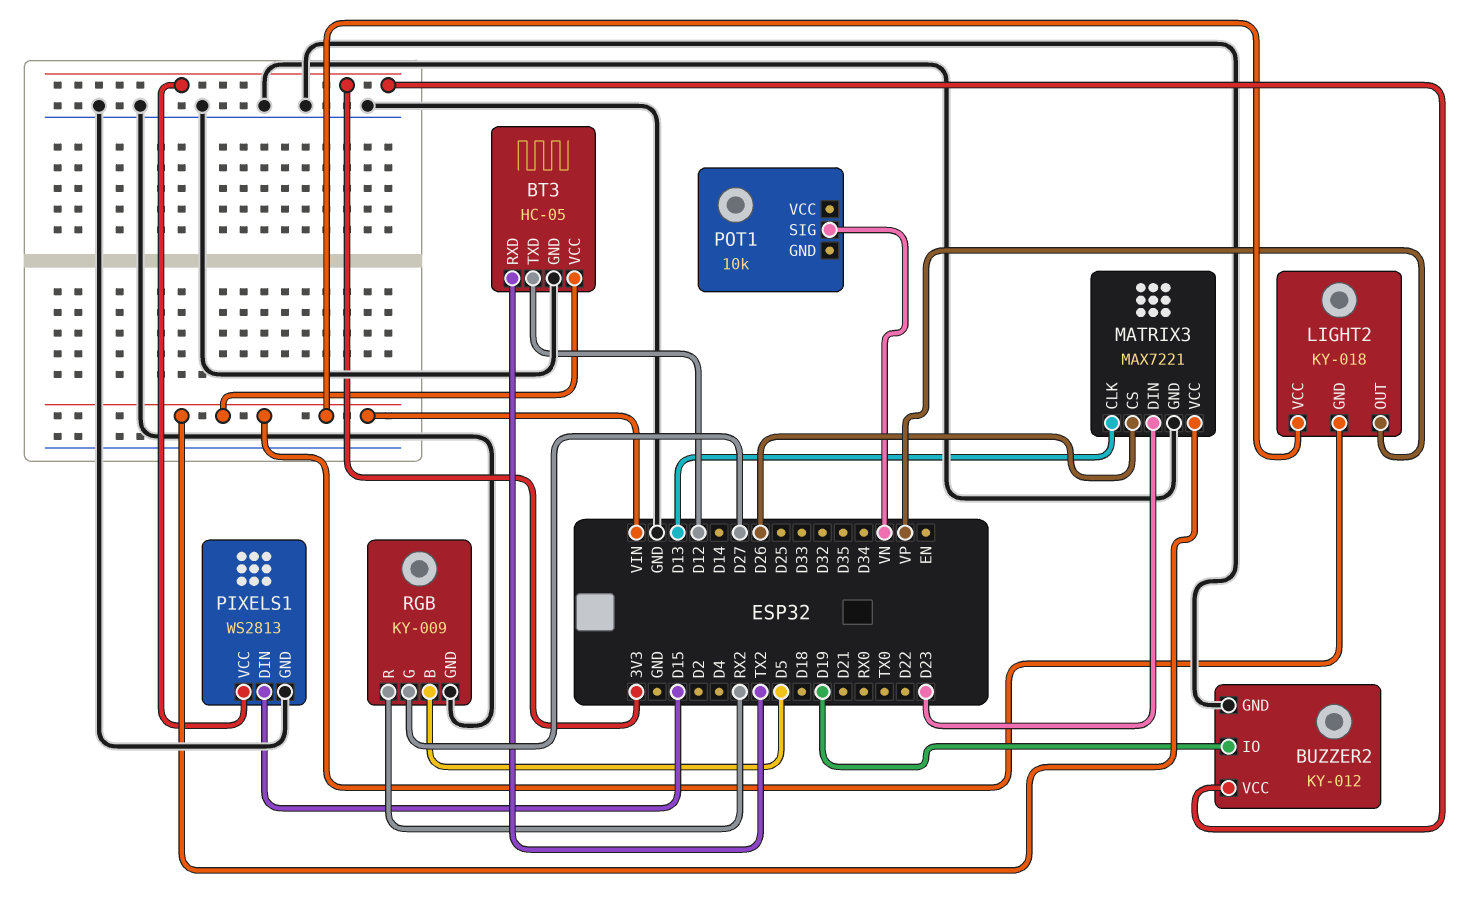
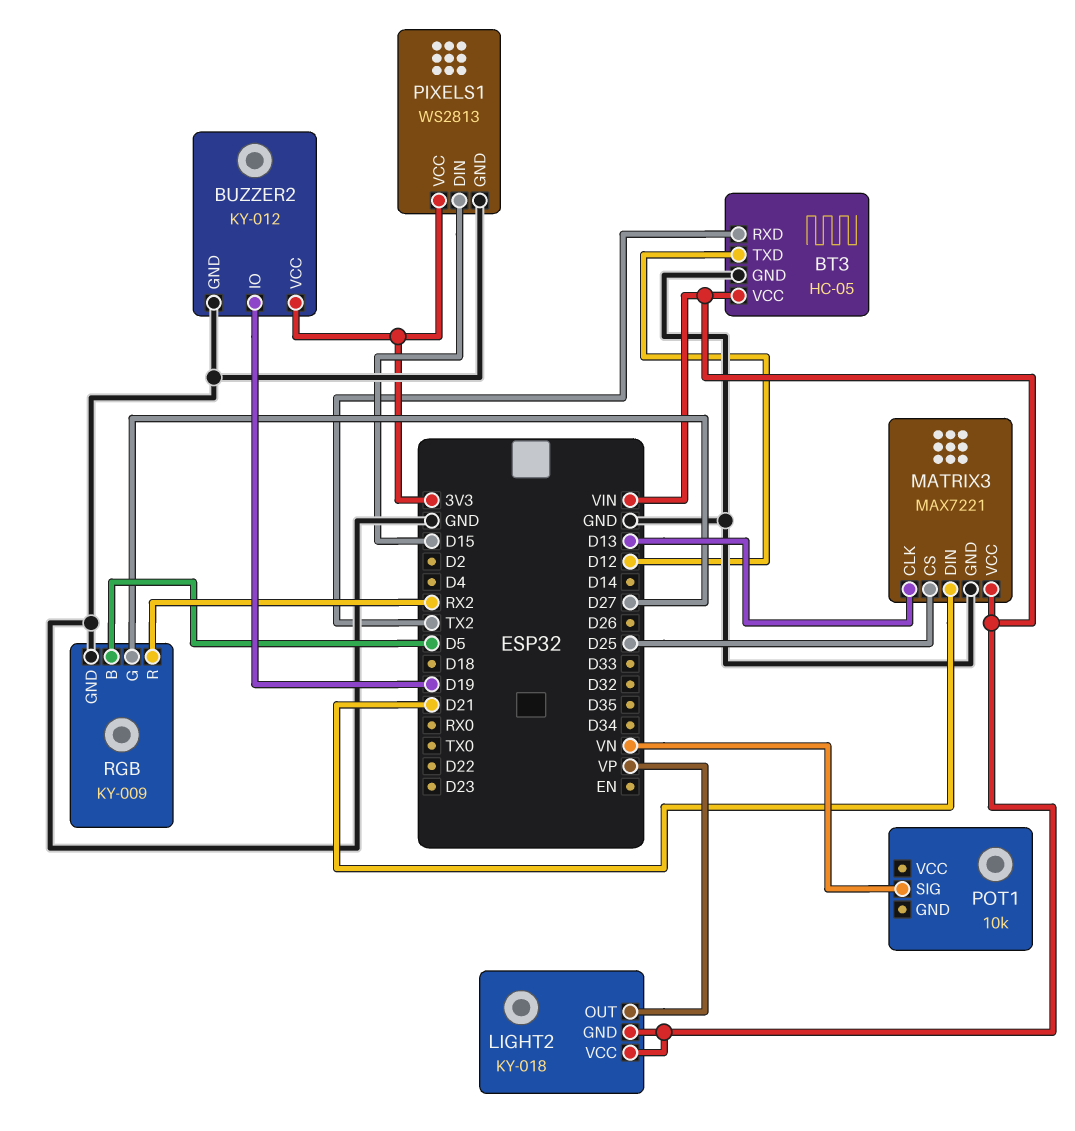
MATRIX3 pin CS: D26 -> D25
MATRIX3 pin DIN: D23 -> D21

